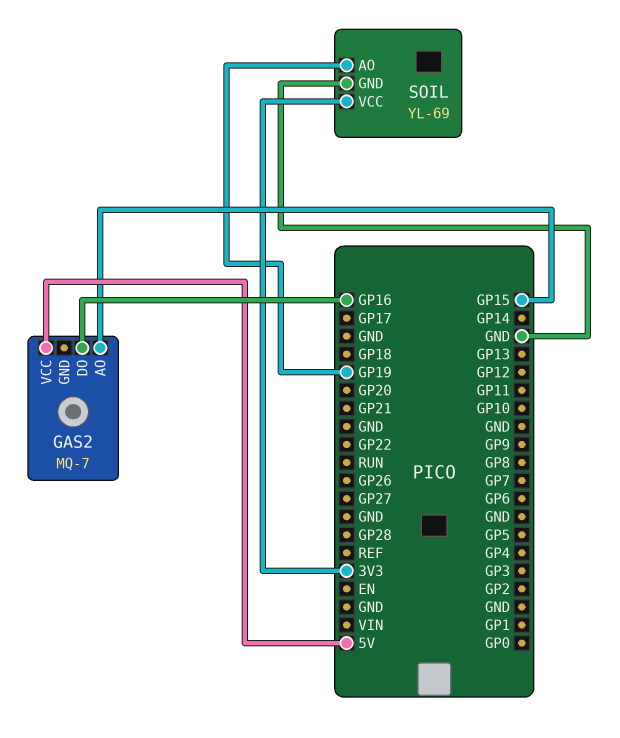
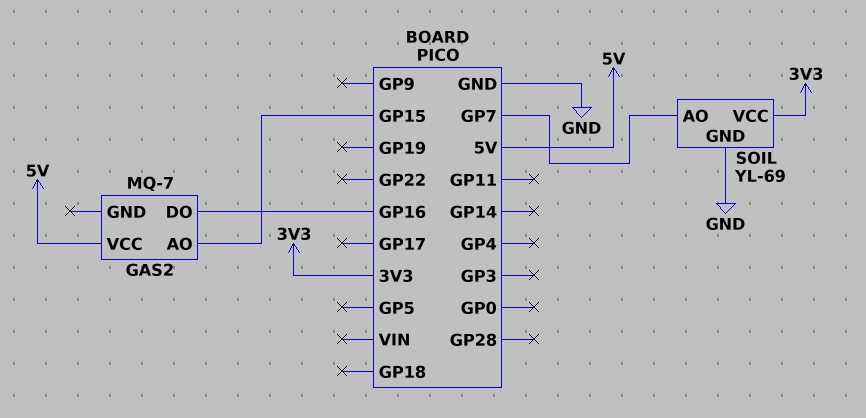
SOIL pin AO: GP19 -> GP7

